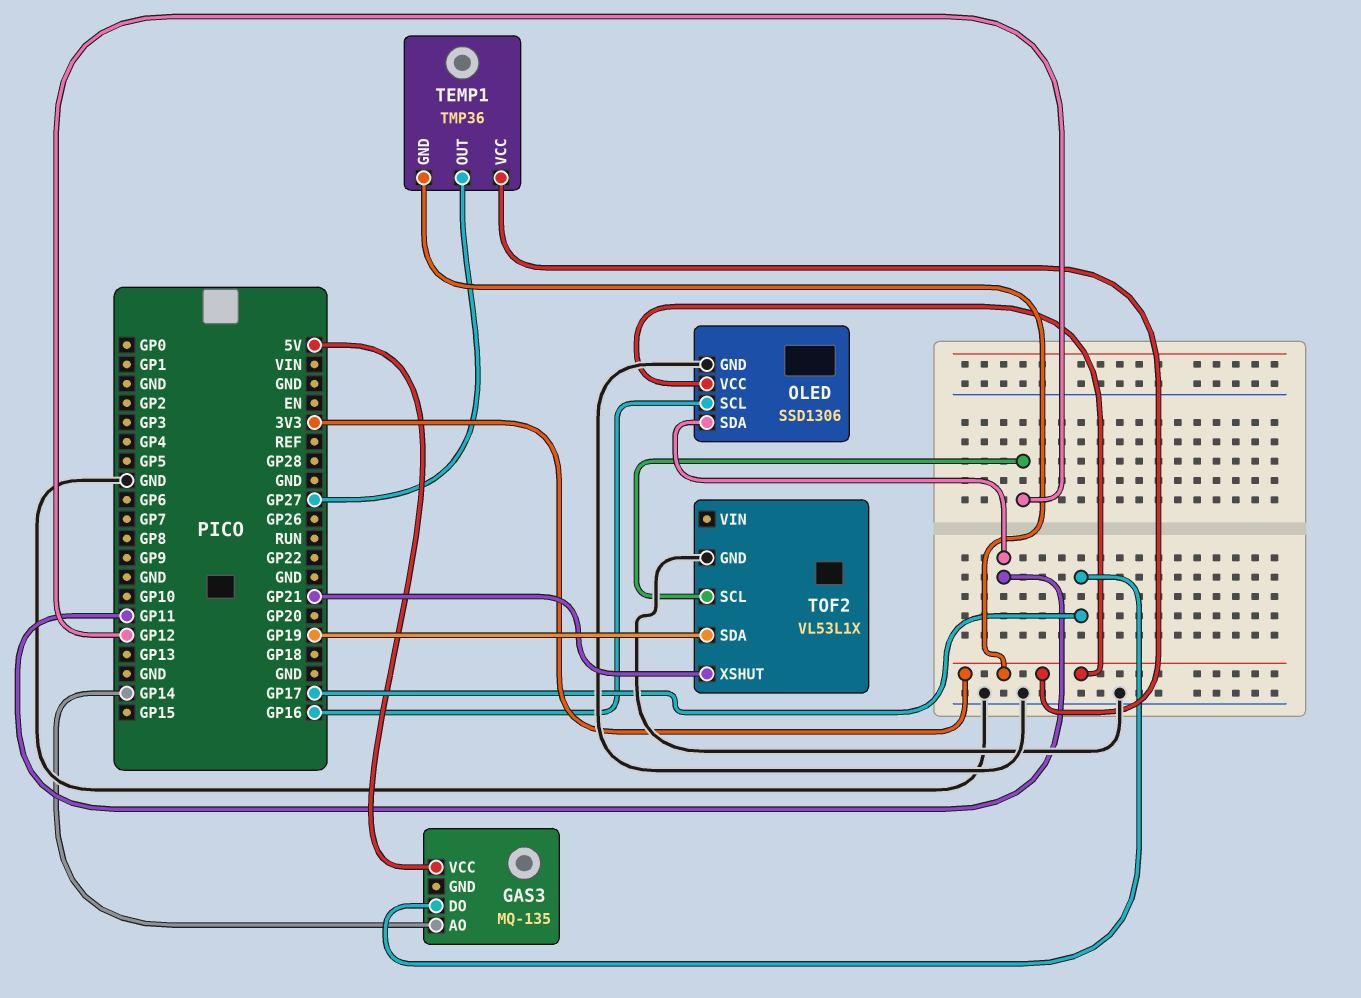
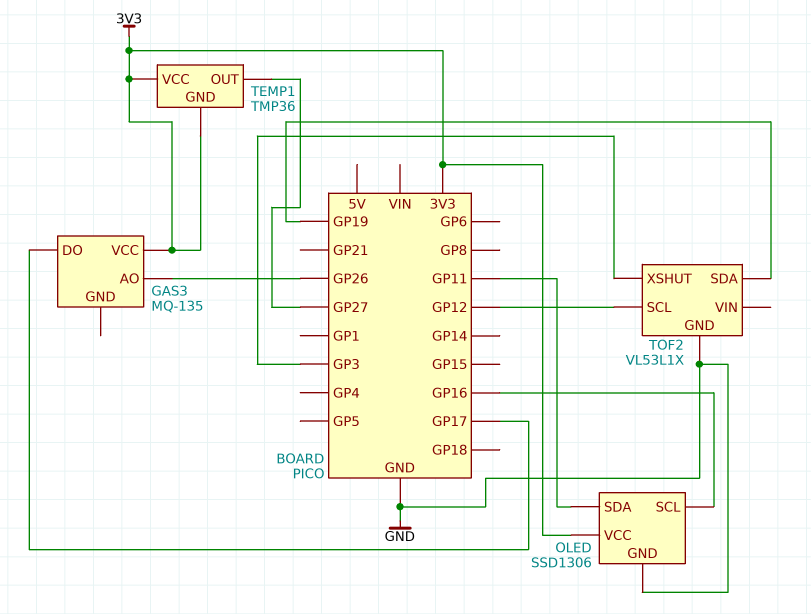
GAS3 pin AO: GP14 -> GP26
GAS3 pin VCC: 5V -> 3V3
TOF2 pin XSHUT: GP21 -> GP3

